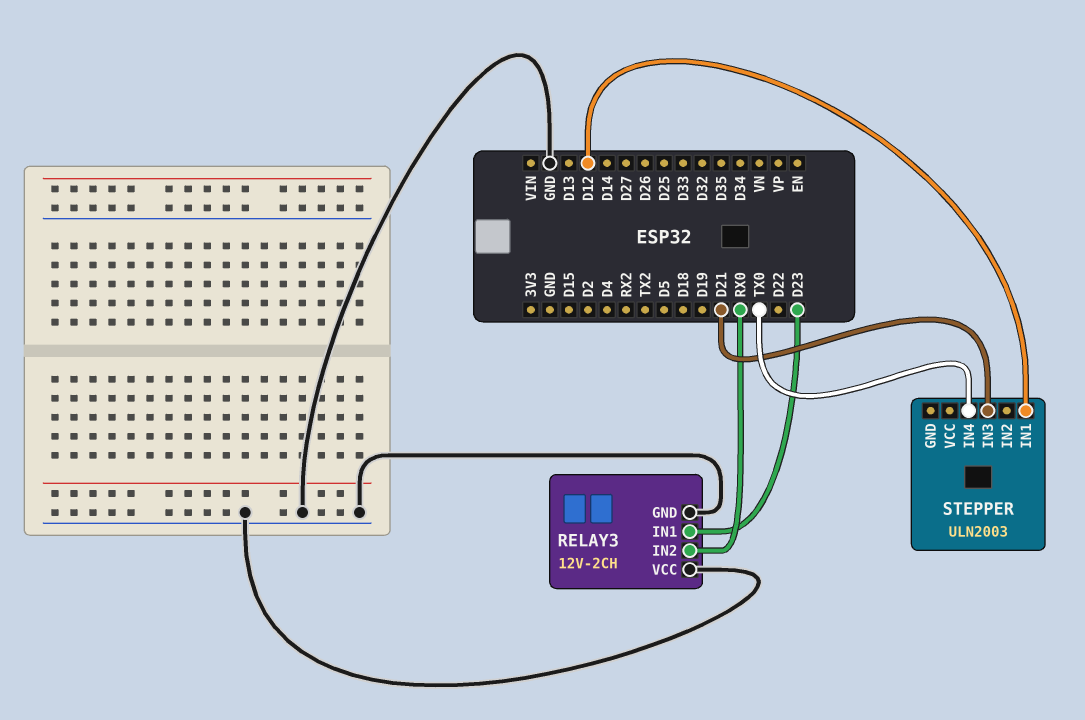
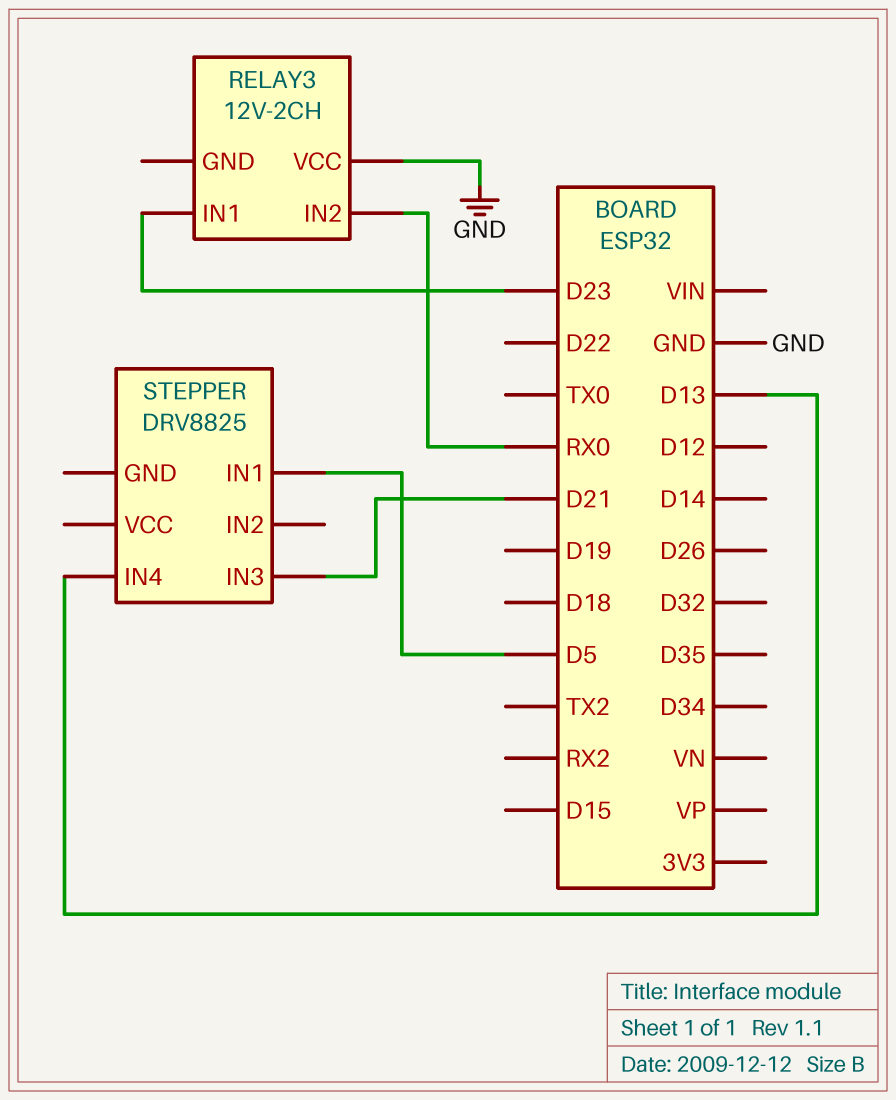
RELAY3 pin GND: GND -> none
STEPPER: ULN2003 -> DRV8825
STEPPER pin IN1: D12 -> D5
STEPPER pin IN4: TX0 -> D13

